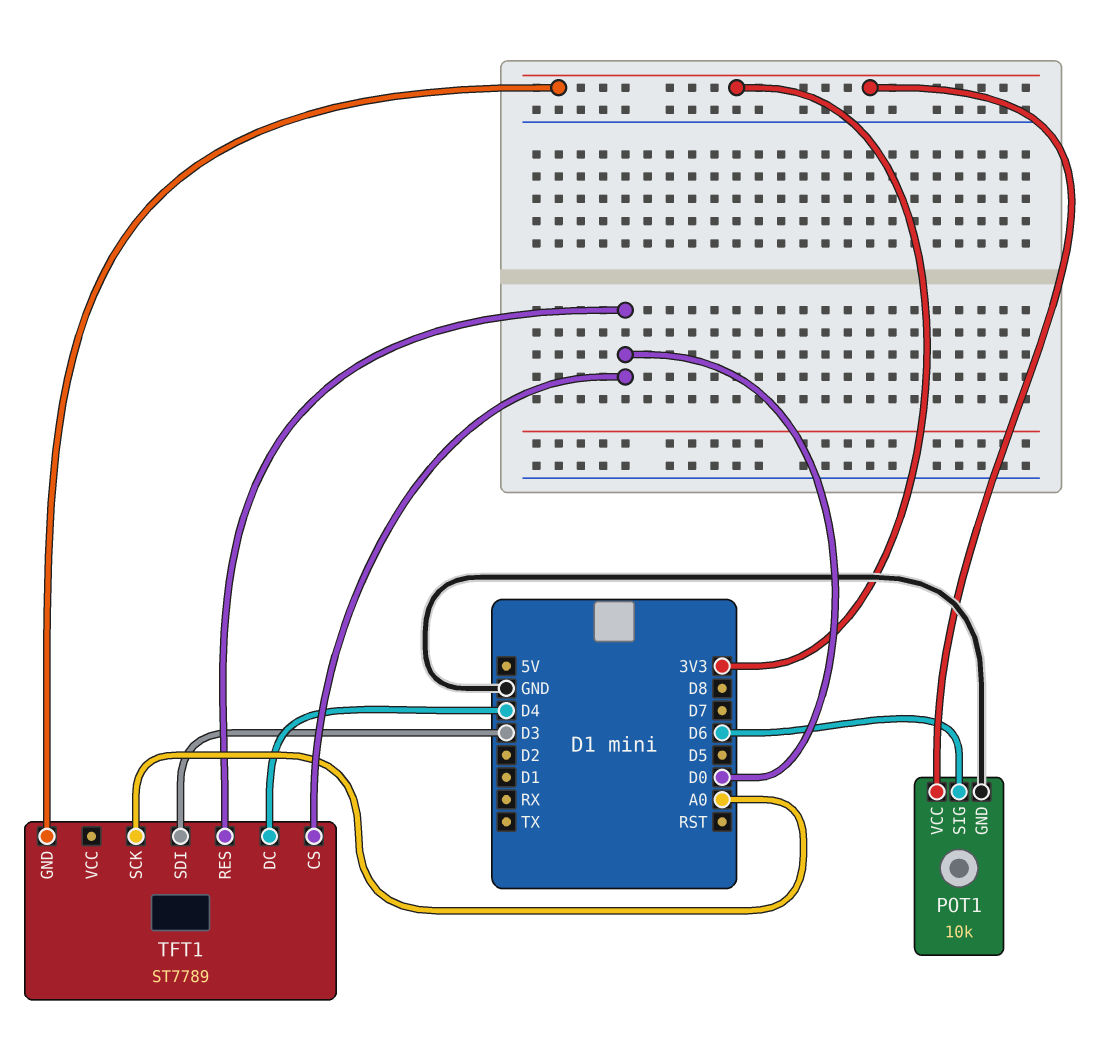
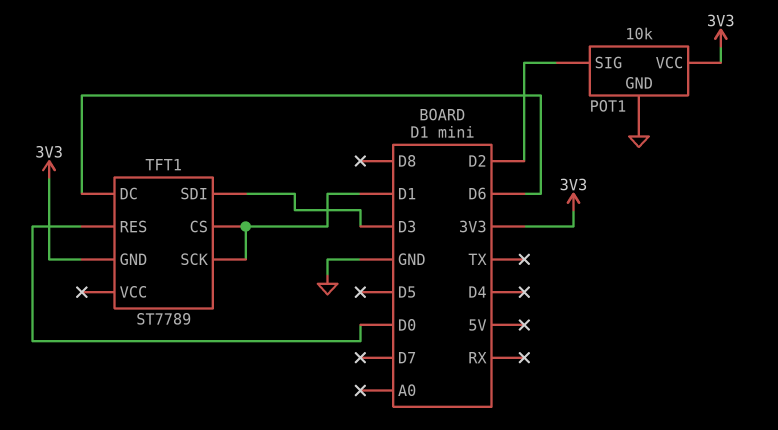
POT1 pin SIG: D6 -> D2
TFT1 pin CS: D0 -> D1
TFT1 pin DC: D4 -> D6
TFT1 pin SCK: A0 -> D1

